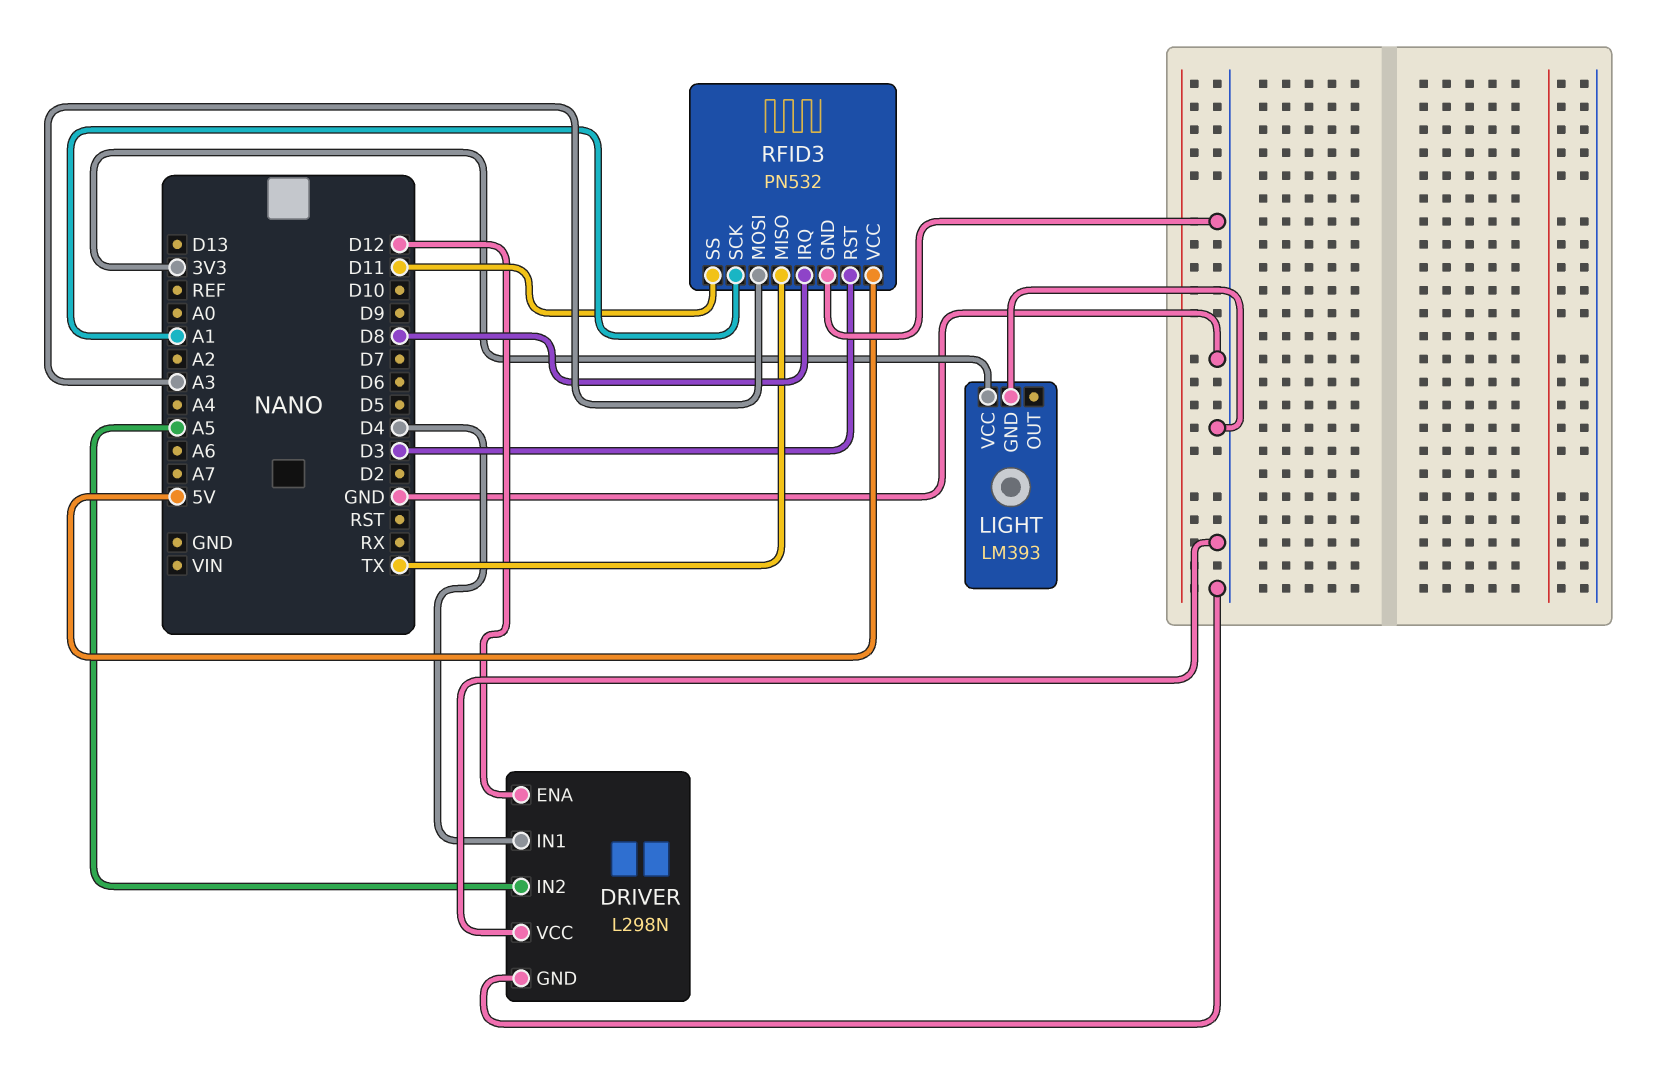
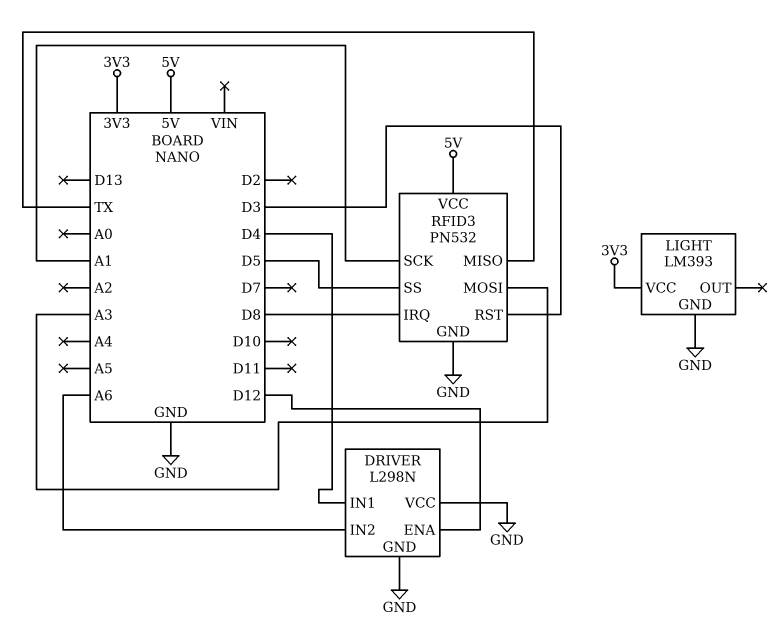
DRIVER pin IN2: A5 -> A6
RFID3 pin SS: D11 -> D5

